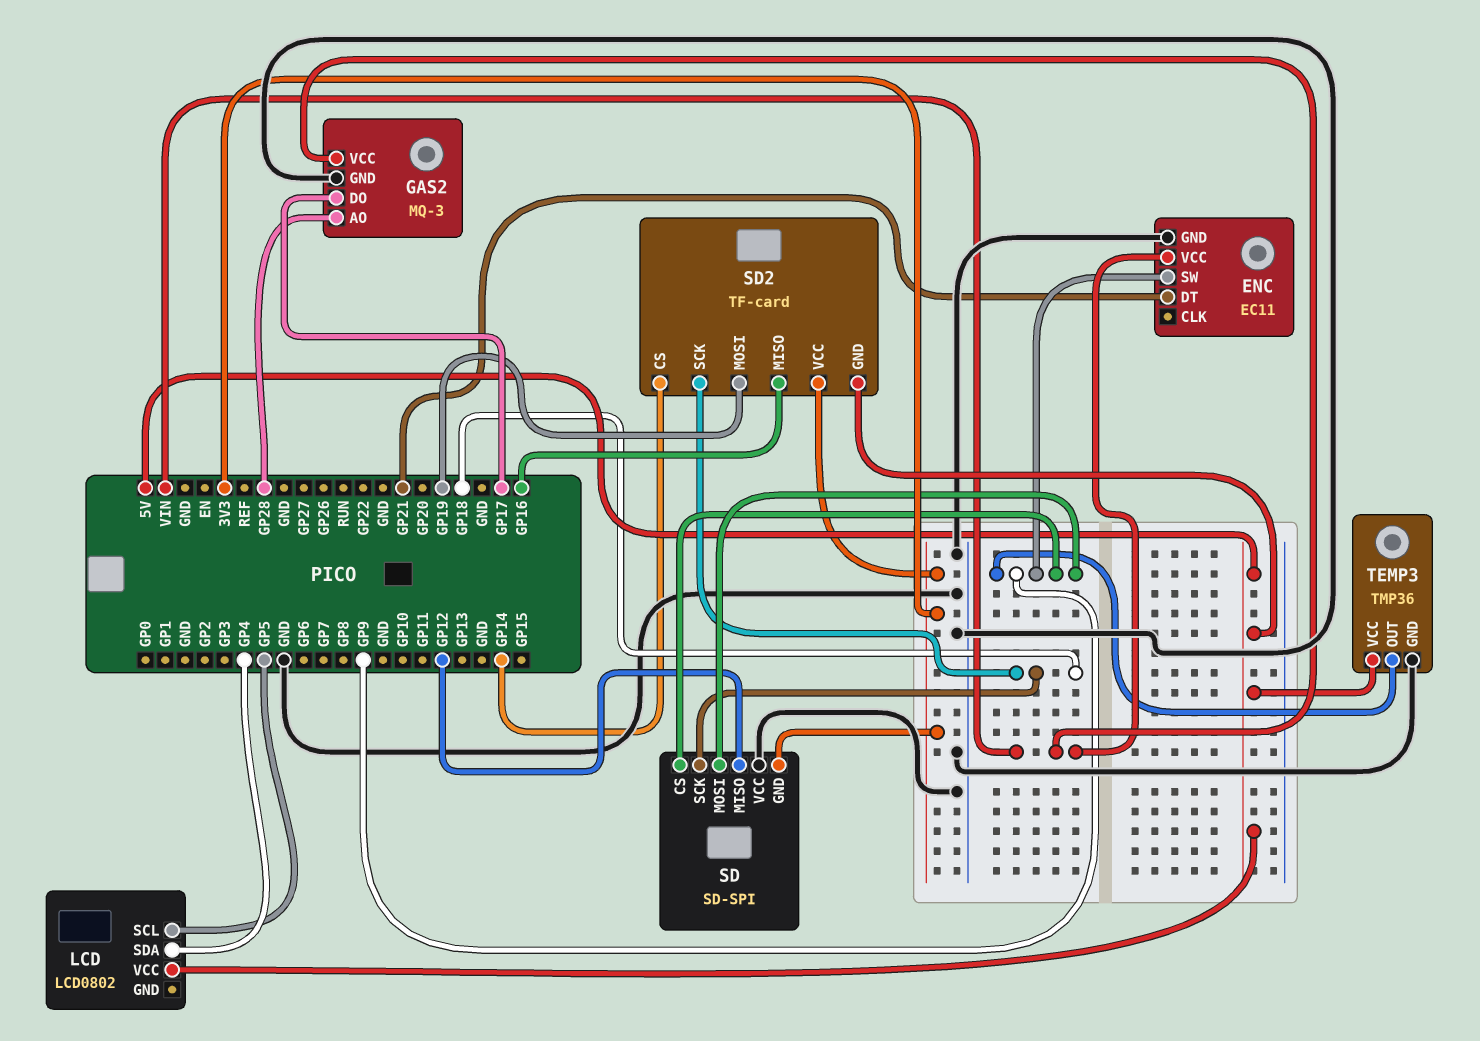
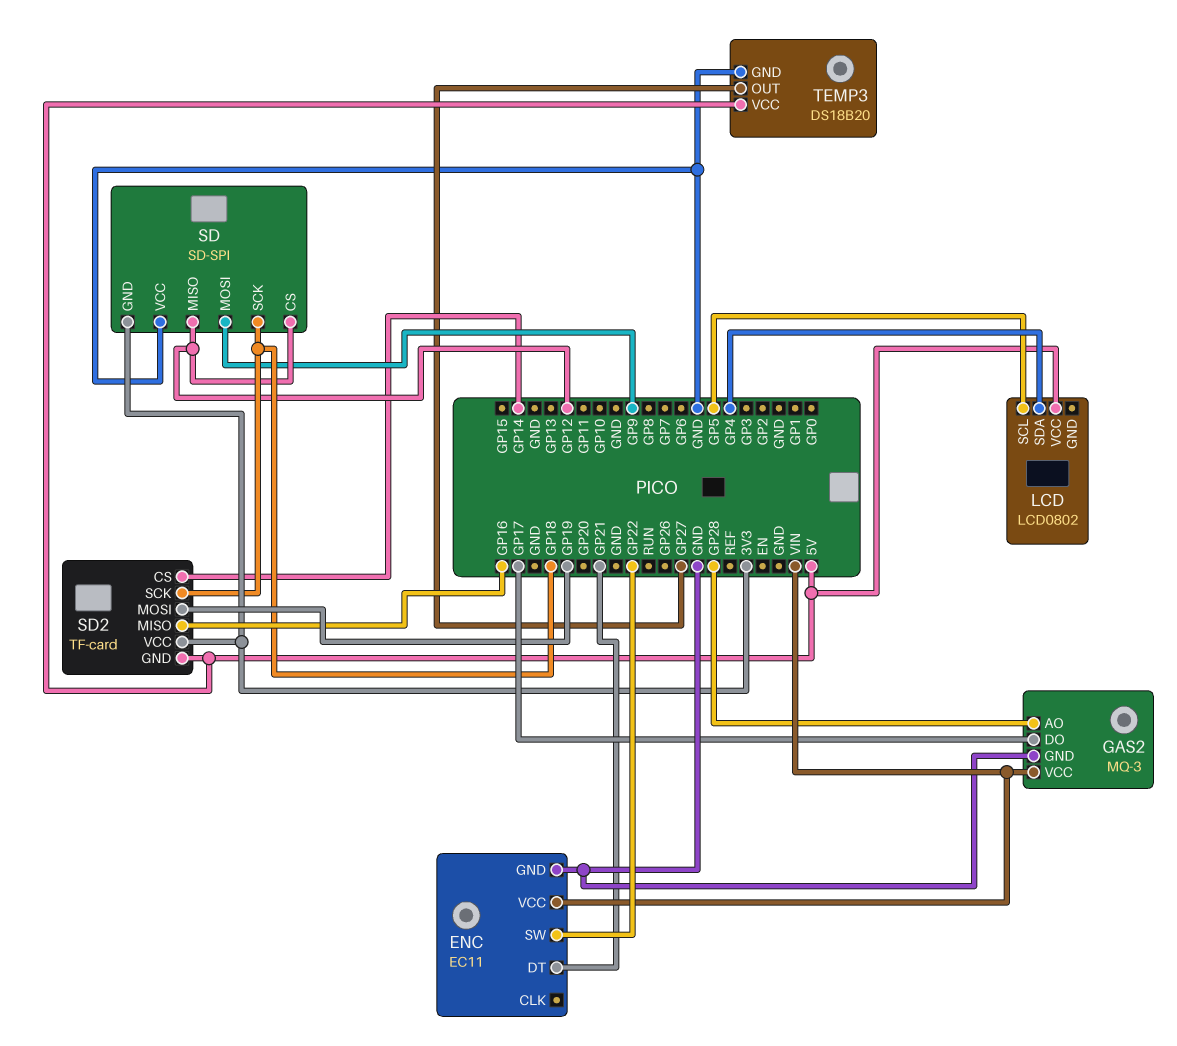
ENC pin SW: GP9 -> GP22
SD pin CS: GP9 -> GP12
TEMP3: TMP36 -> DS18B20
TEMP3 pin OUT: GP9 -> GP27

